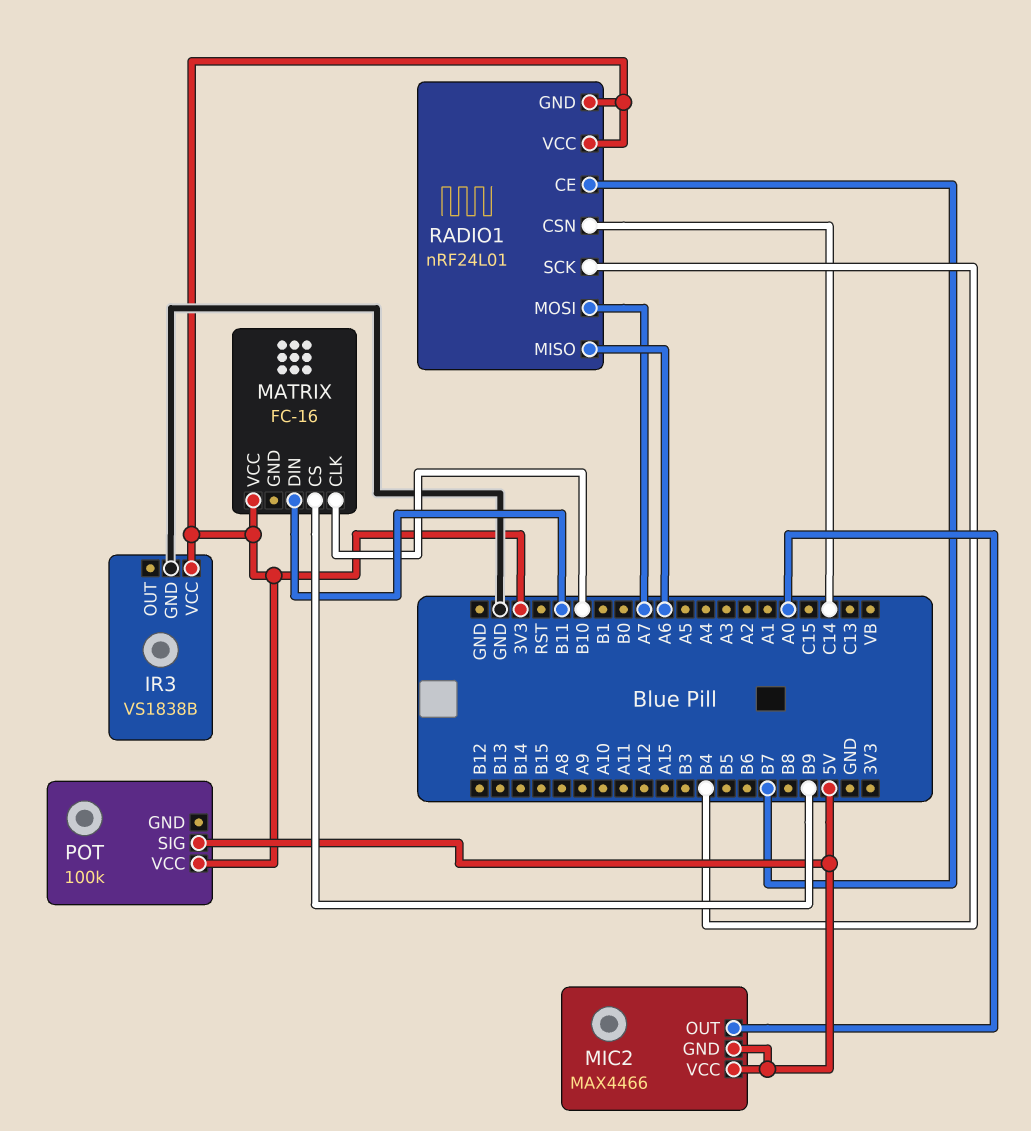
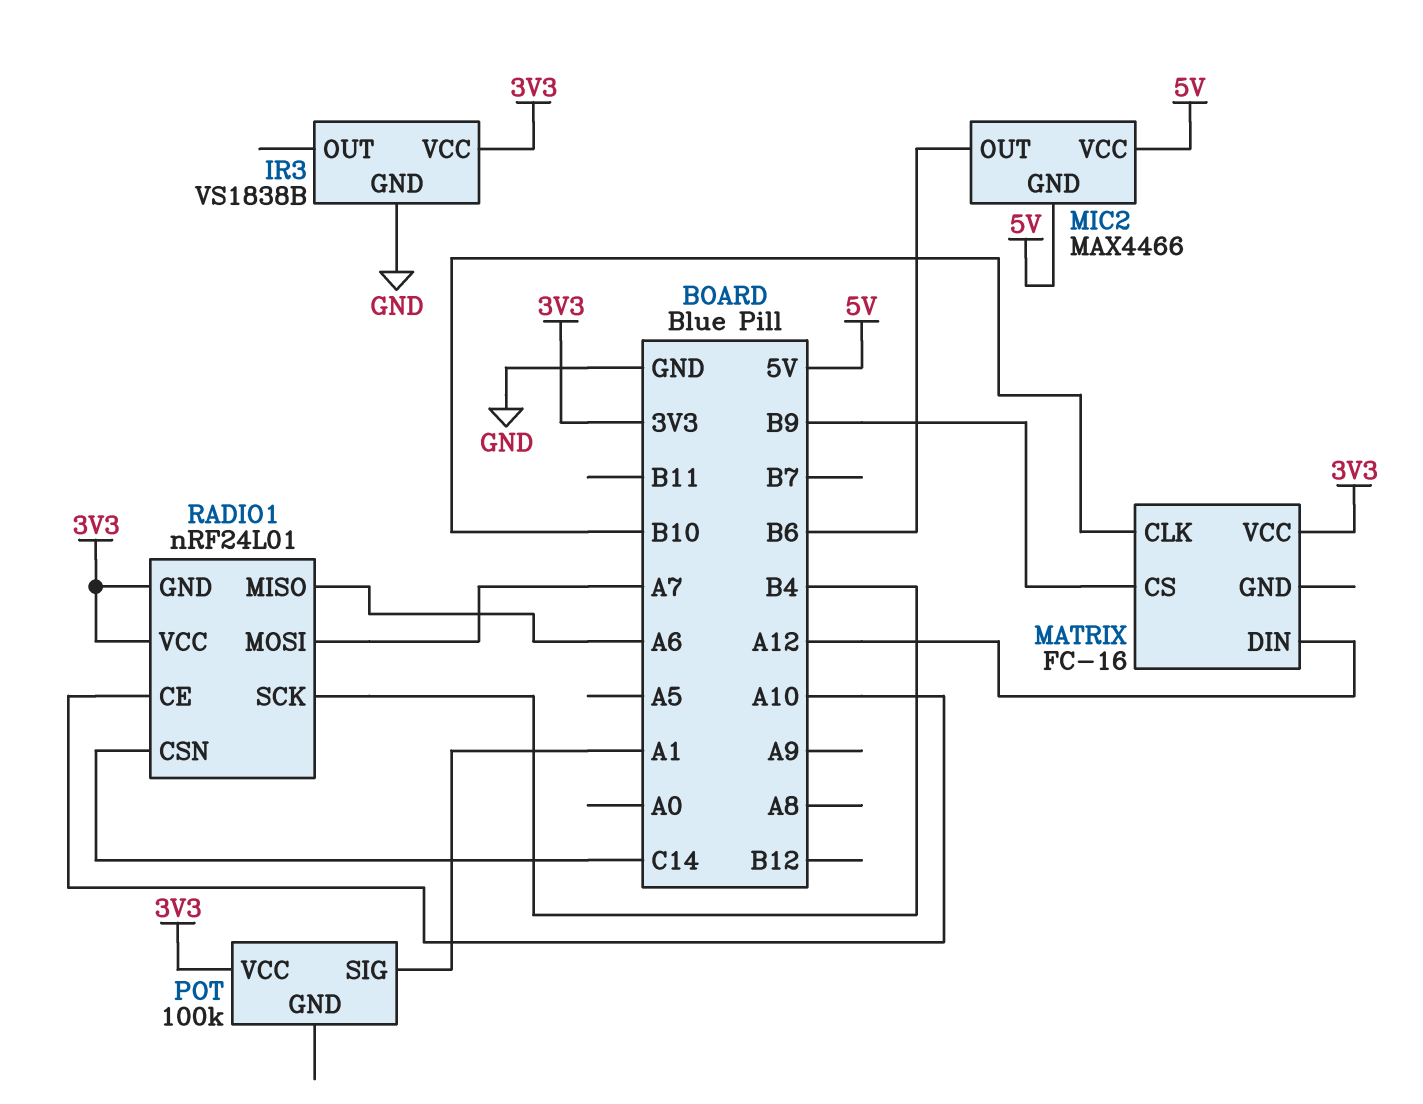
MATRIX pin DIN: B11 -> A12
MIC2 pin OUT: A0 -> B6
POT pin SIG: 5V -> A1
RADIO1 pin CE: B7 -> A10

